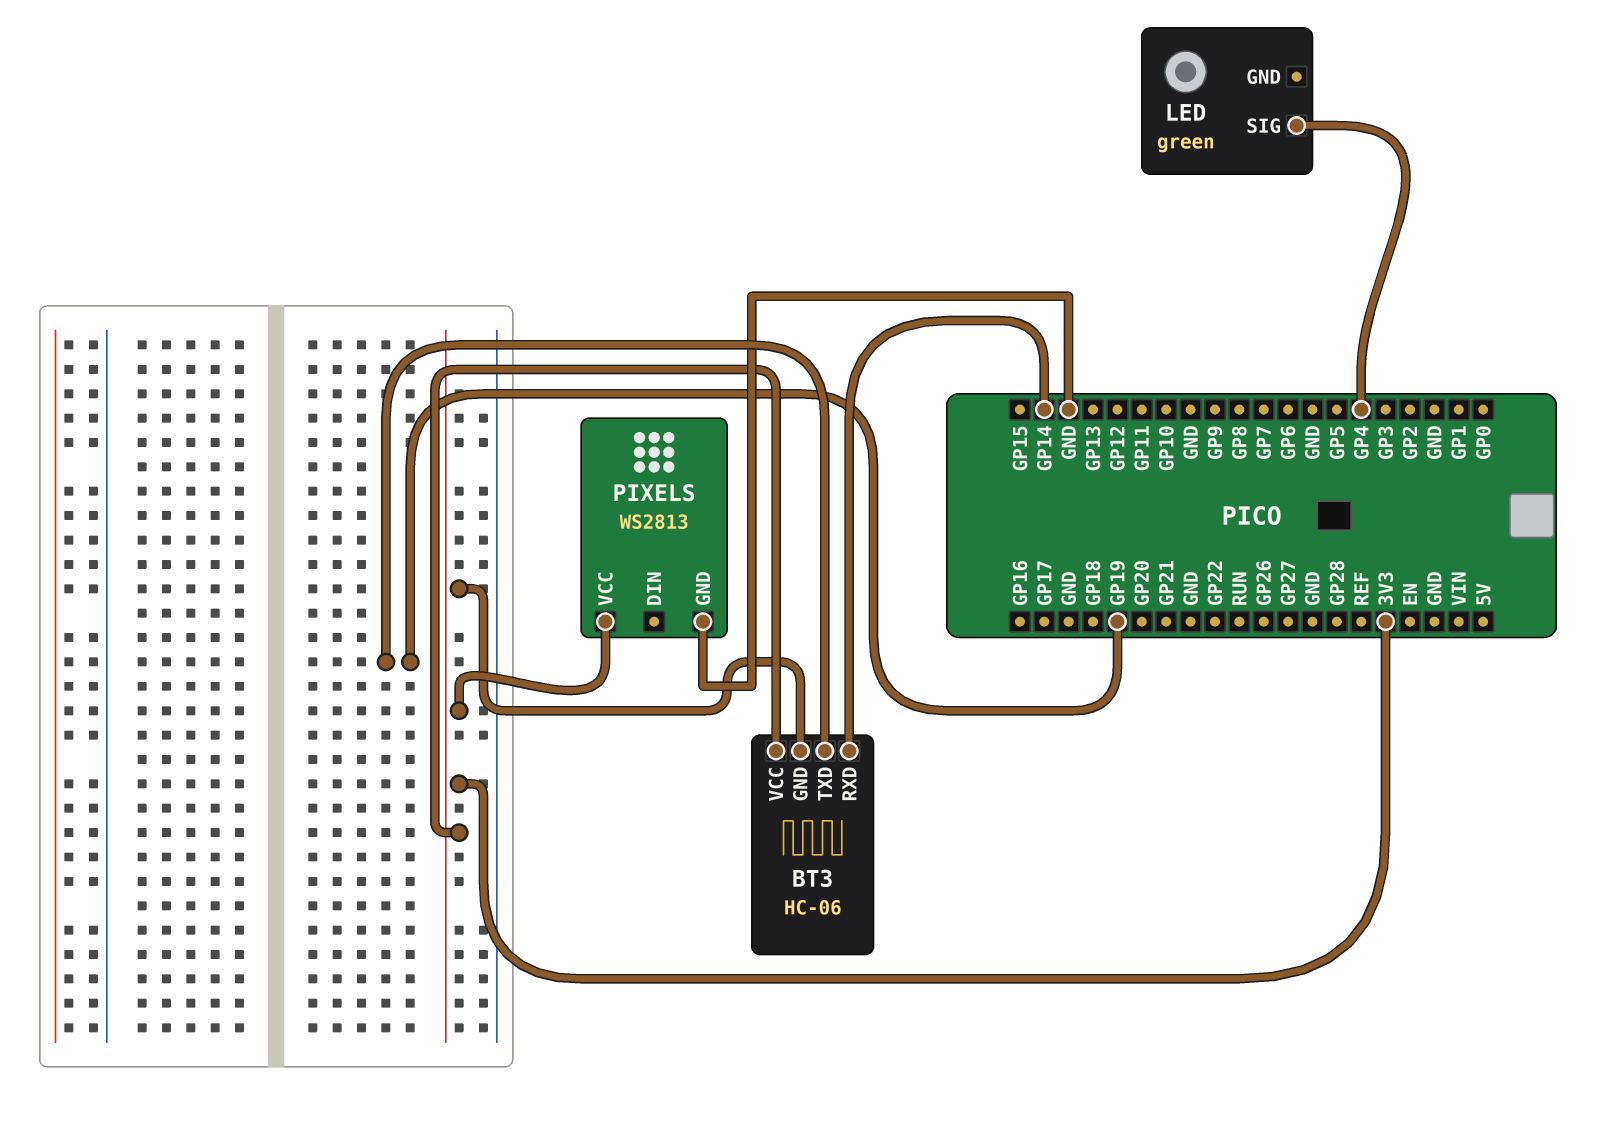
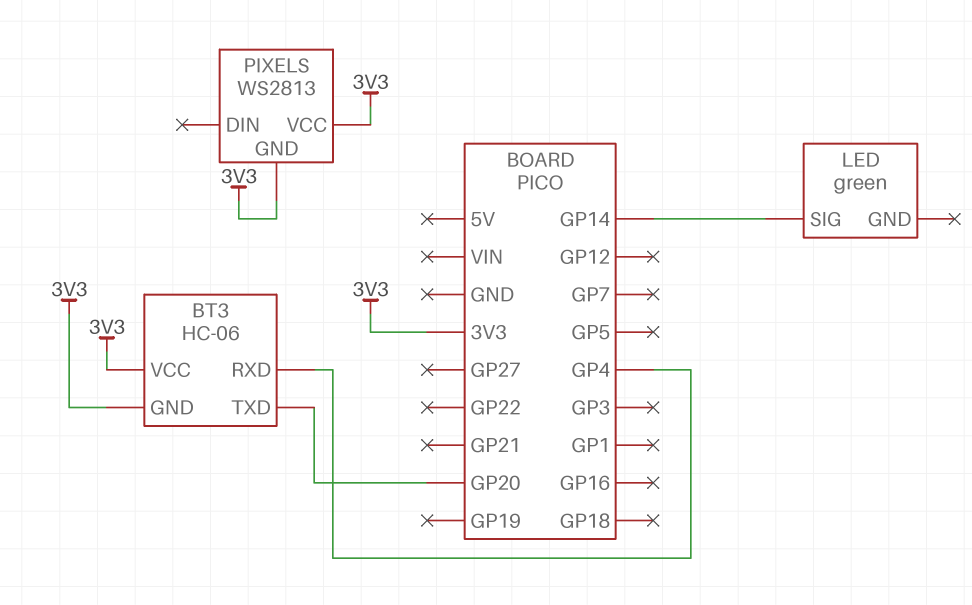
BT3 pin RXD: GP14 -> GP4
BT3 pin TXD: GP19 -> GP20
LED pin SIG: GP4 -> GP14
PIXELS pin GND: GND -> 3V3

